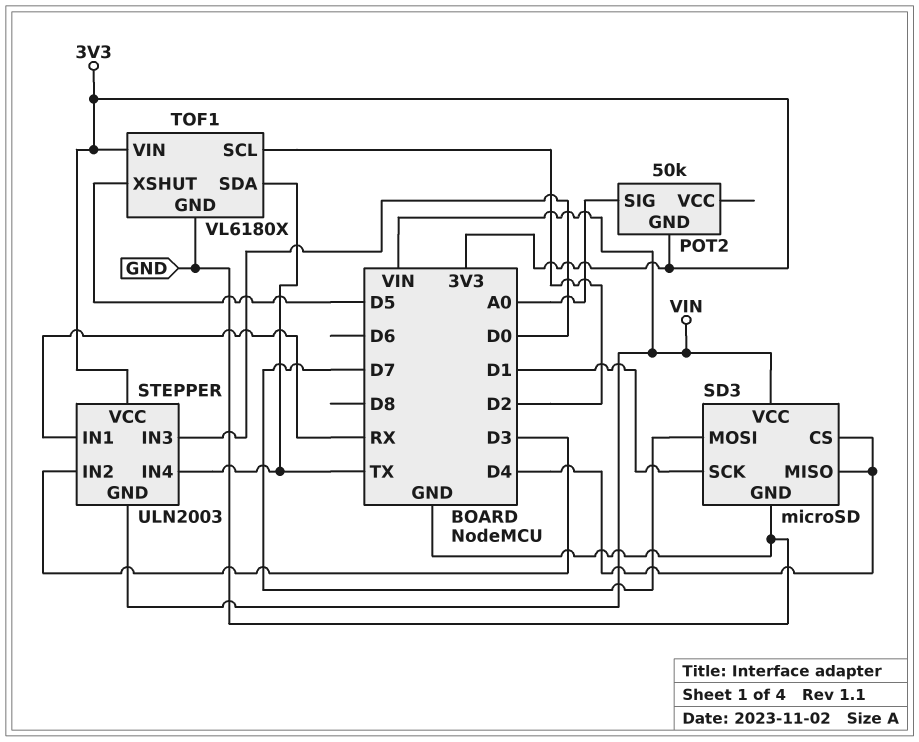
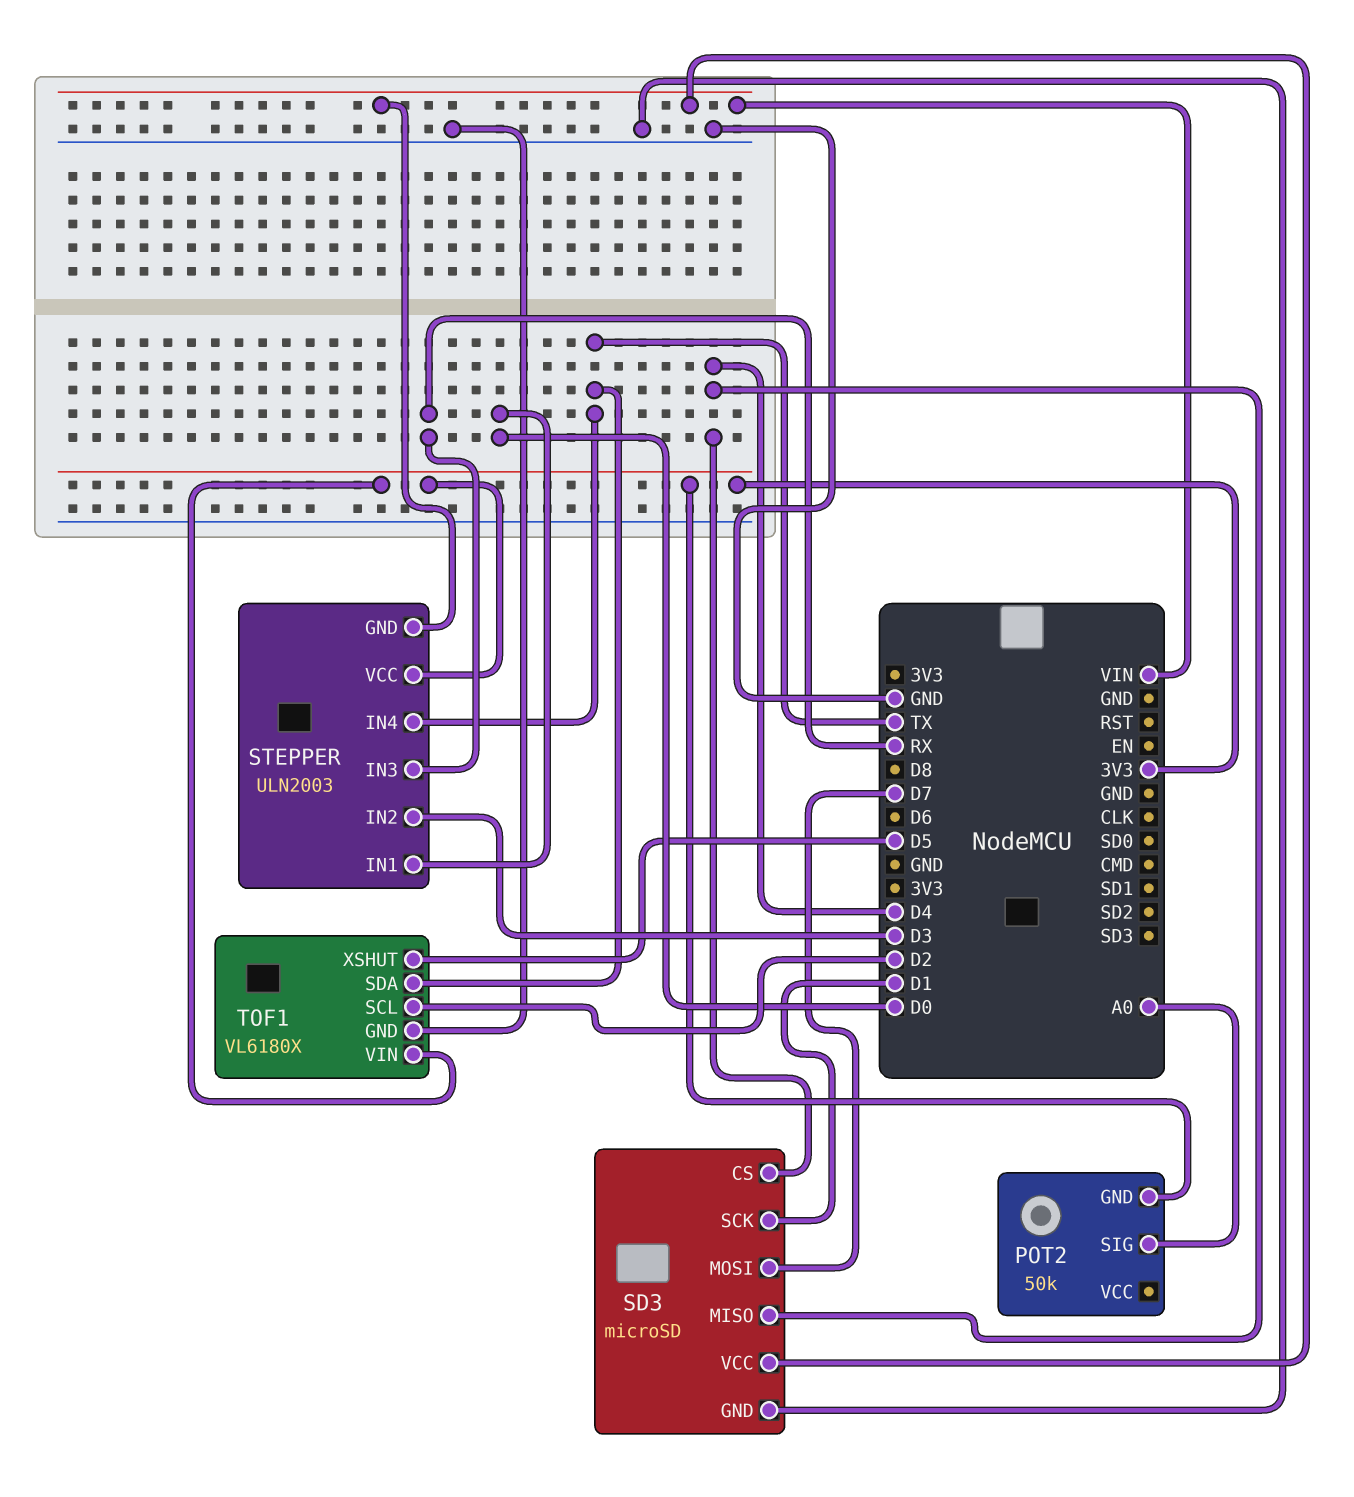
STEPPER pin IN1: RX -> D0
STEPPER pin IN3: D0 -> RX

